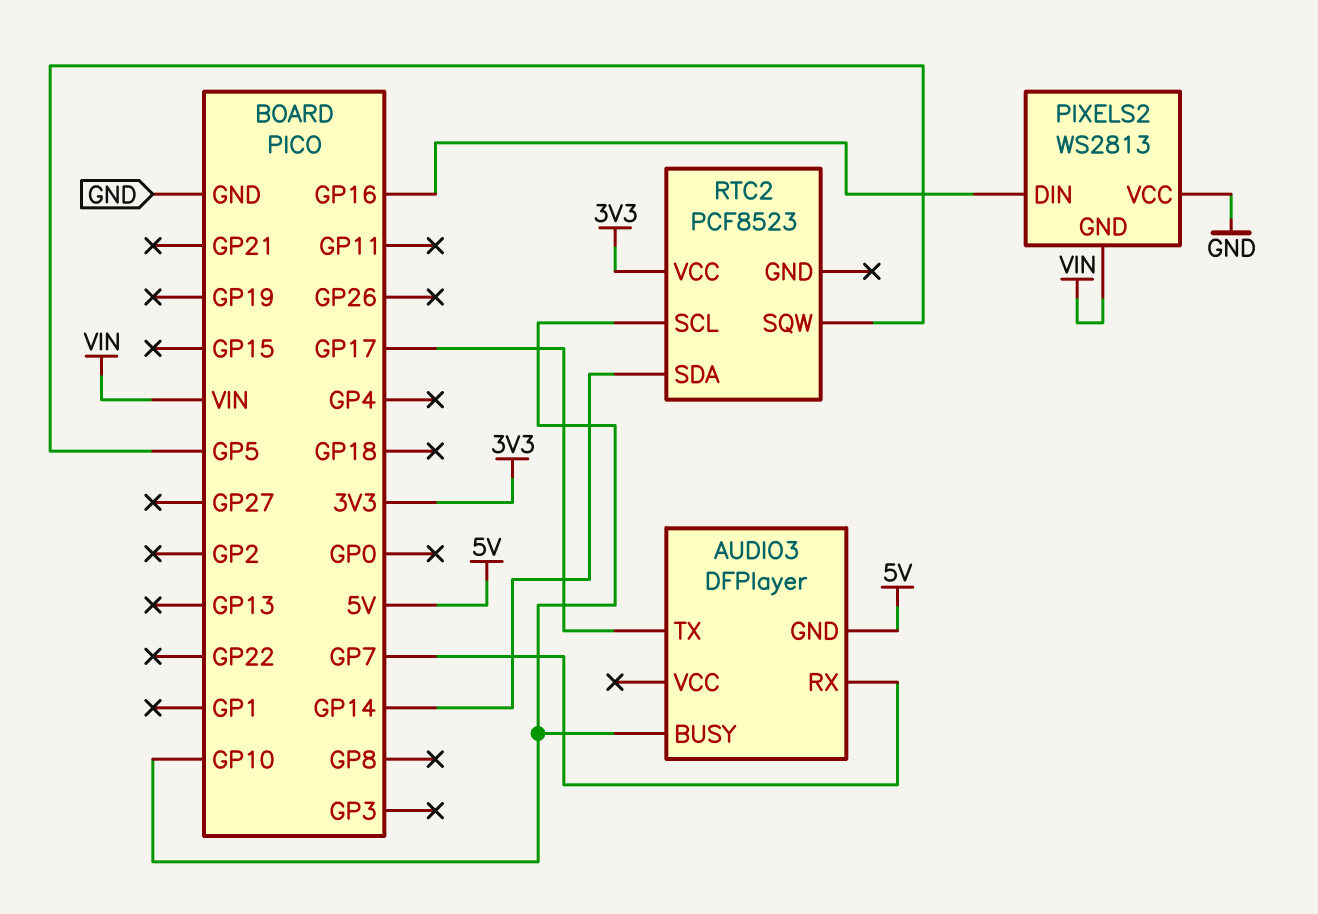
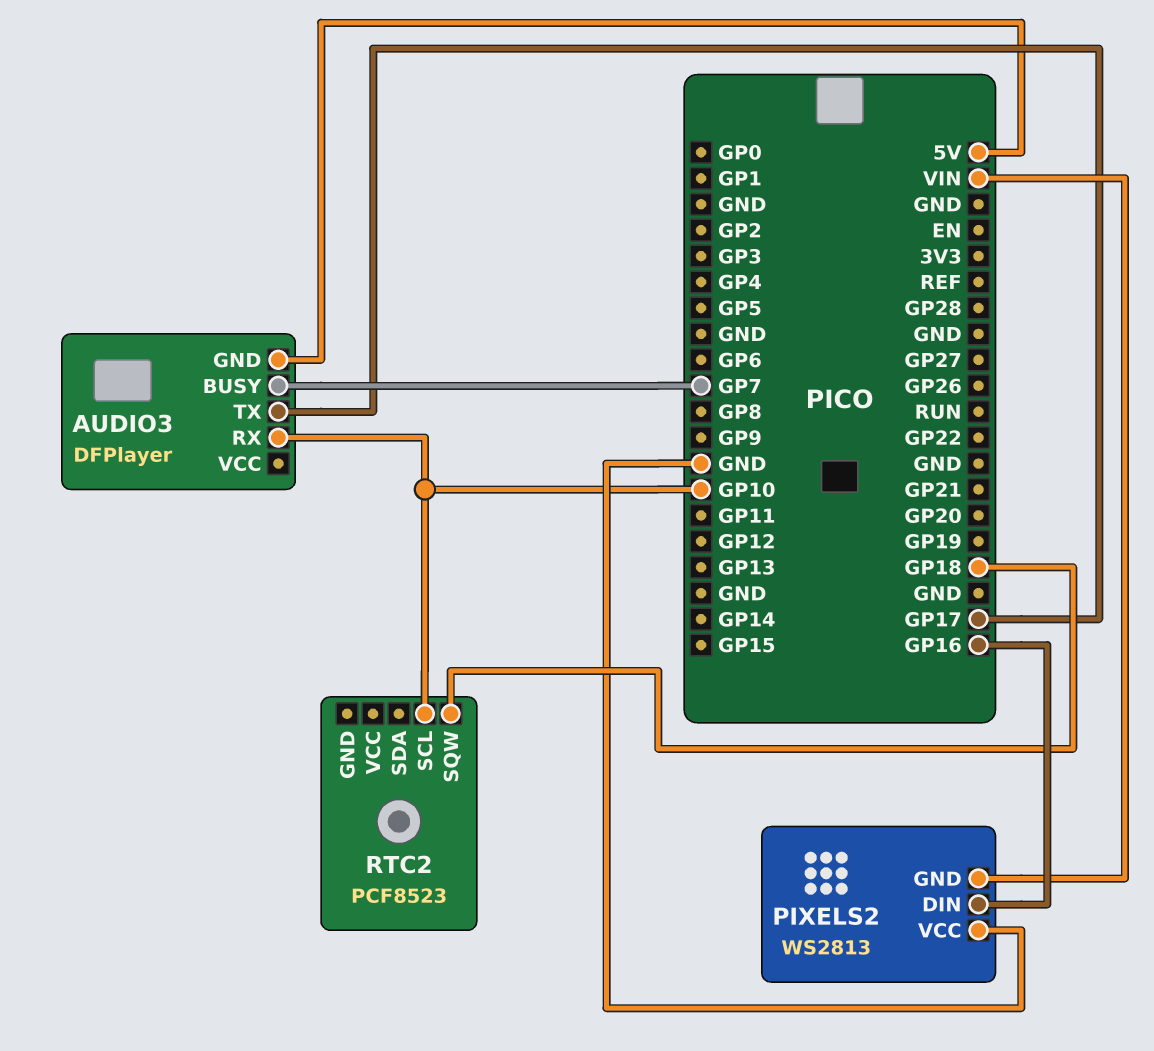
AUDIO3 pin BUSY: GP10 -> GP7
AUDIO3 pin RX: GP7 -> GP10
RTC2 pin SDA: GP14 -> none
RTC2 pin SQW: GP5 -> GP18
RTC2 pin VCC: 3V3 -> none

